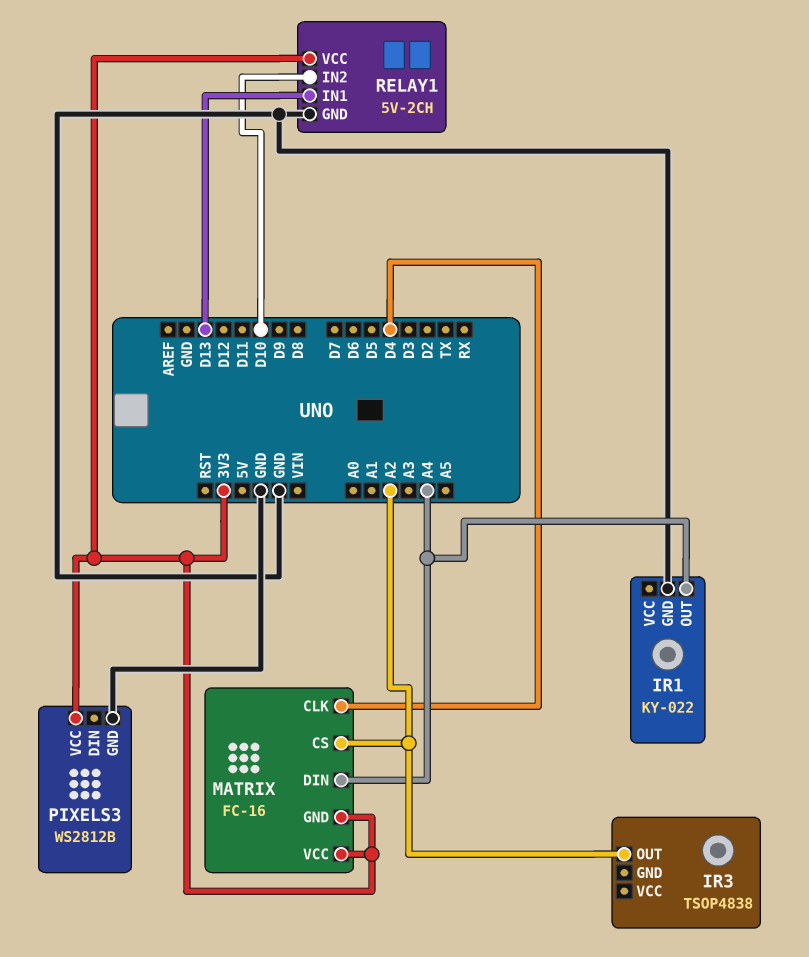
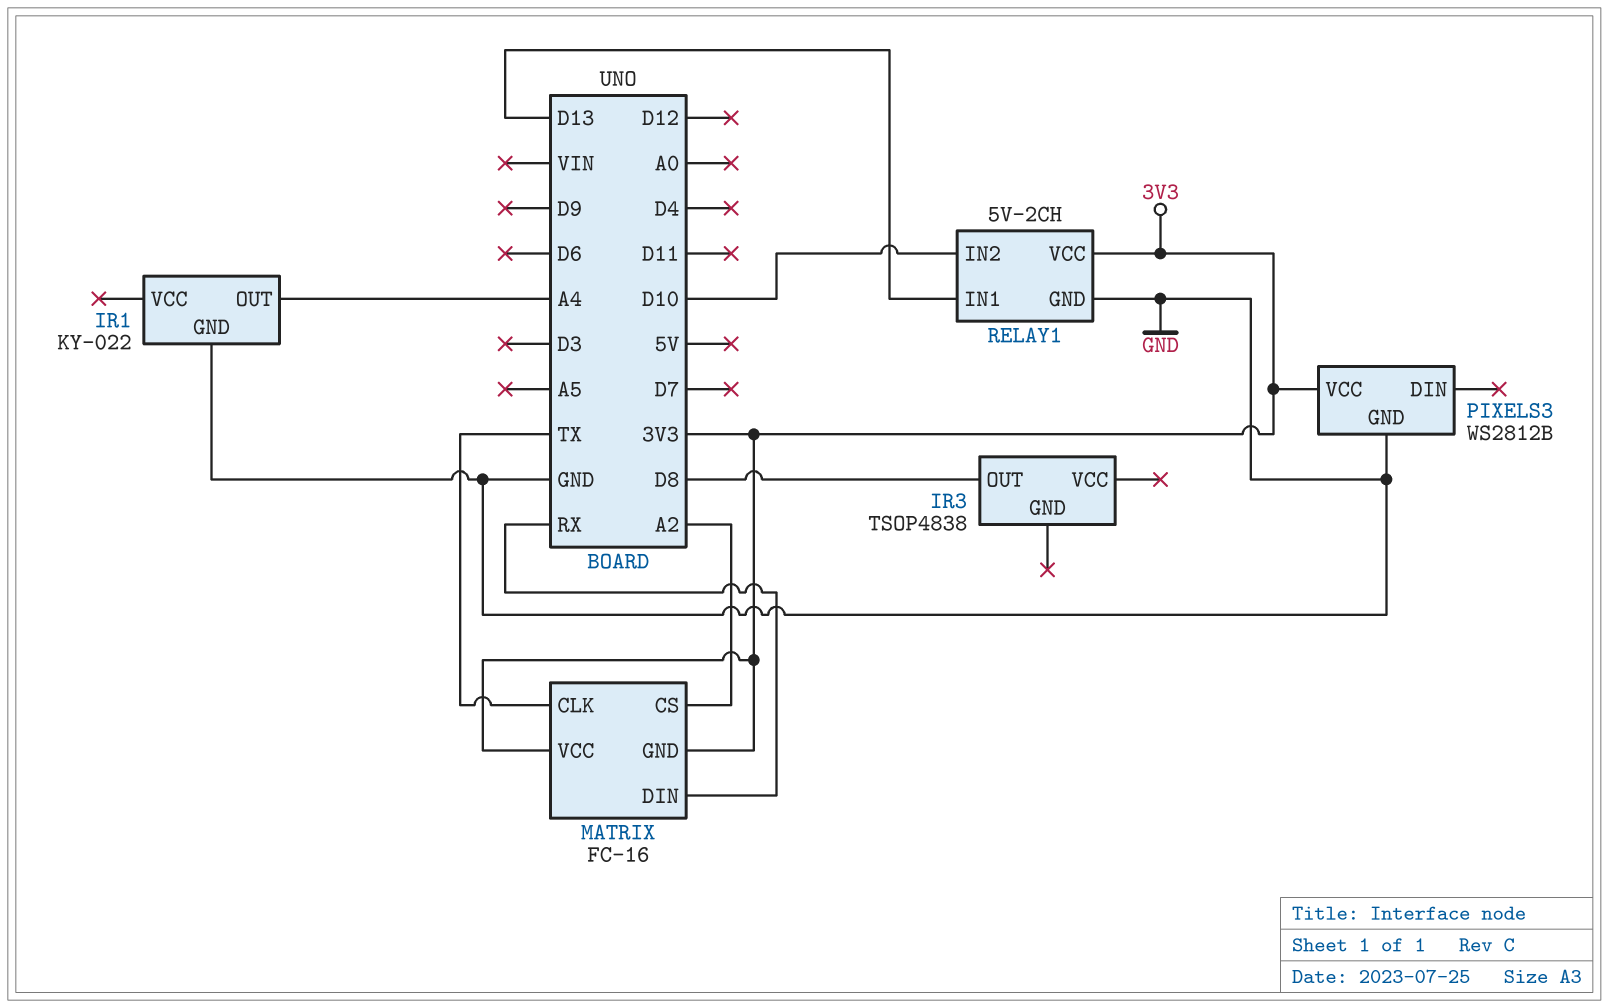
IR3 pin OUT: A2 -> D8
MATRIX pin CLK: D4 -> TX
MATRIX pin DIN: A4 -> RX

